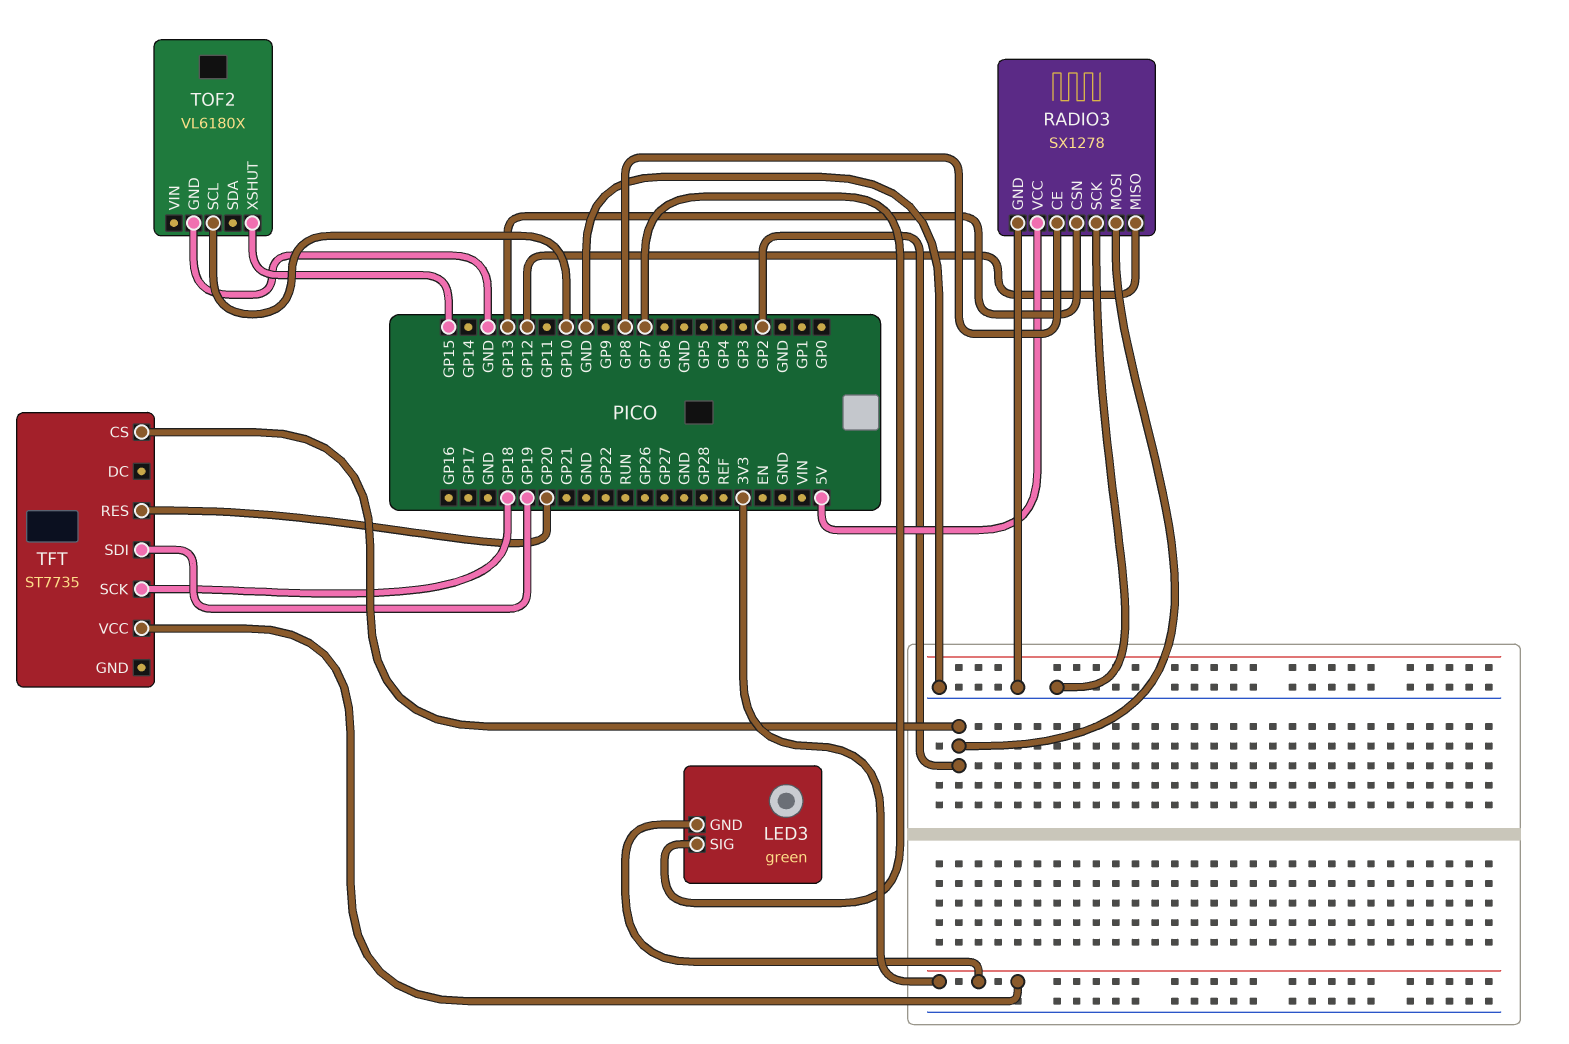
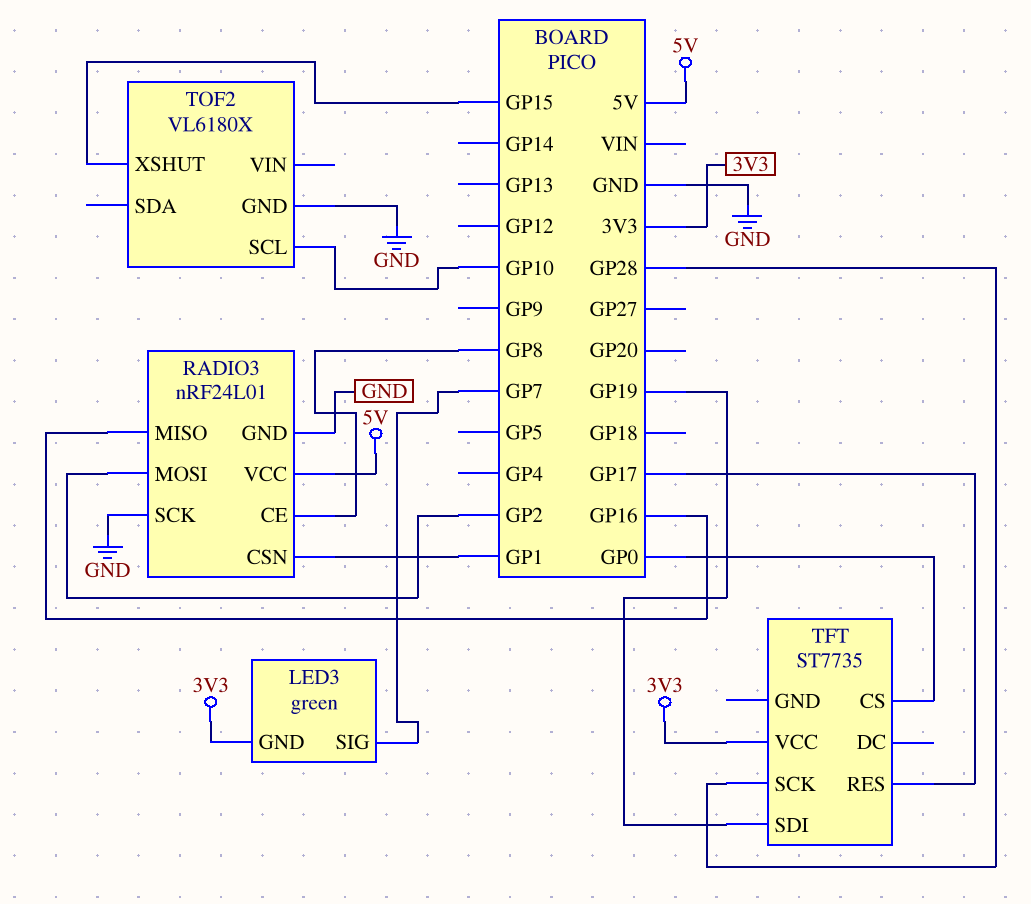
RADIO3: SX1278 -> nRF24L01
RADIO3 pin CSN: GP13 -> GP1
RADIO3 pin MISO: GP12 -> GP16
TFT pin CS: GP2 -> GP0
TFT pin RES: GP20 -> GP17
TFT pin SCK: GP18 -> GP28

